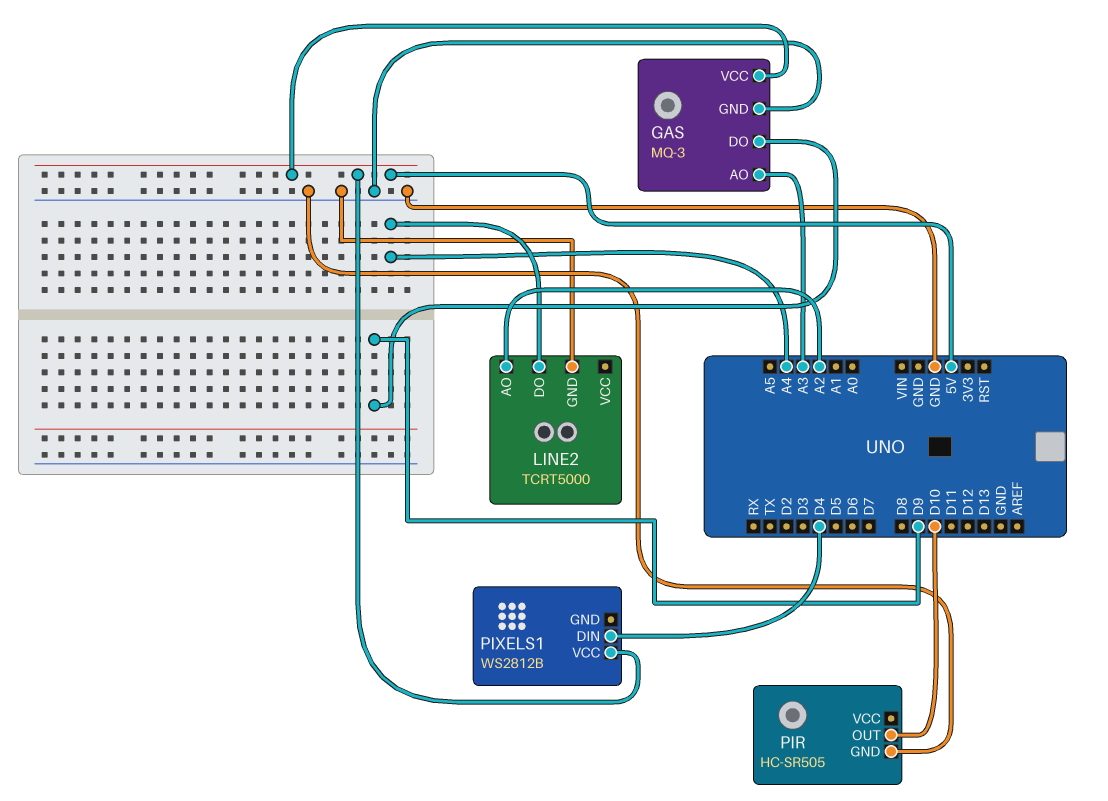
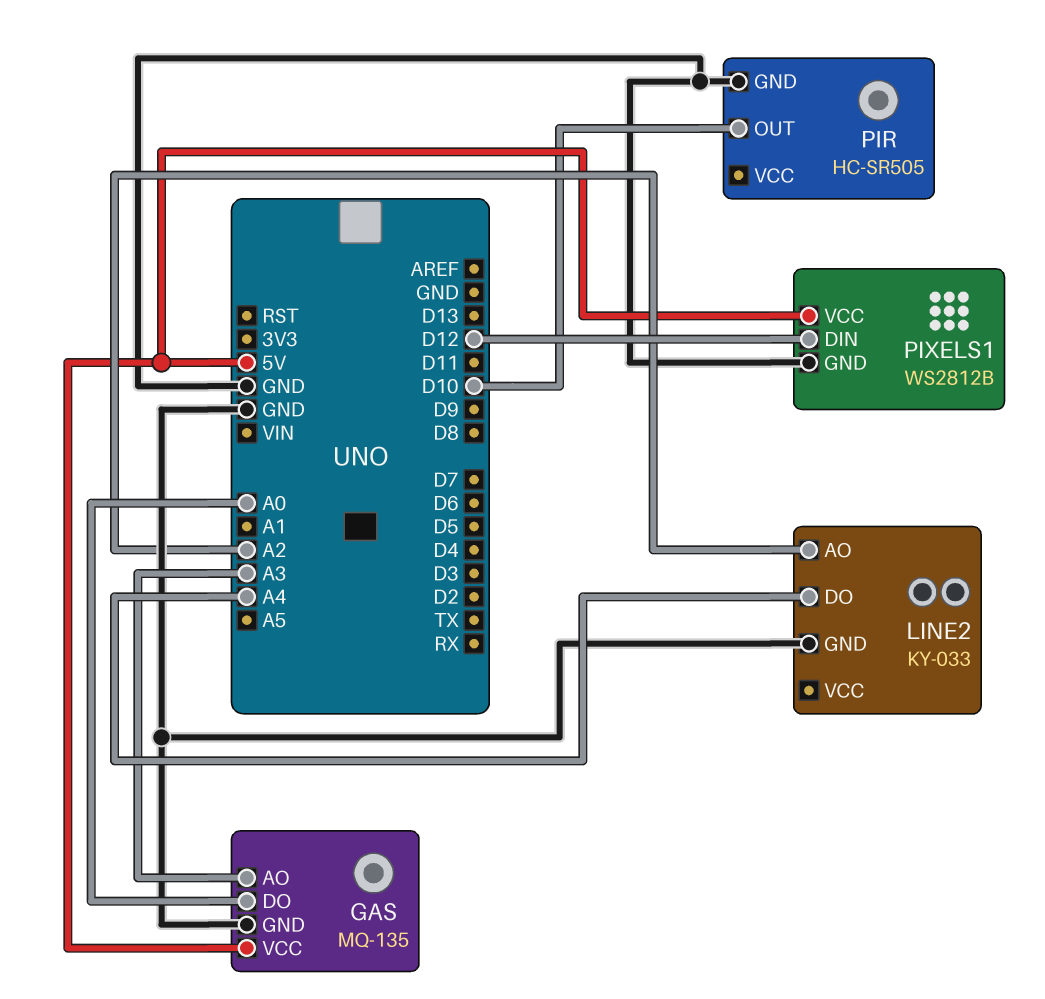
GAS: MQ-3 -> MQ-135
GAS pin DO: D9 -> A0
LINE2: TCRT5000 -> KY-033
PIXELS1 pin DIN: D4 -> D12
PIXELS1 pin GND: none -> GND

